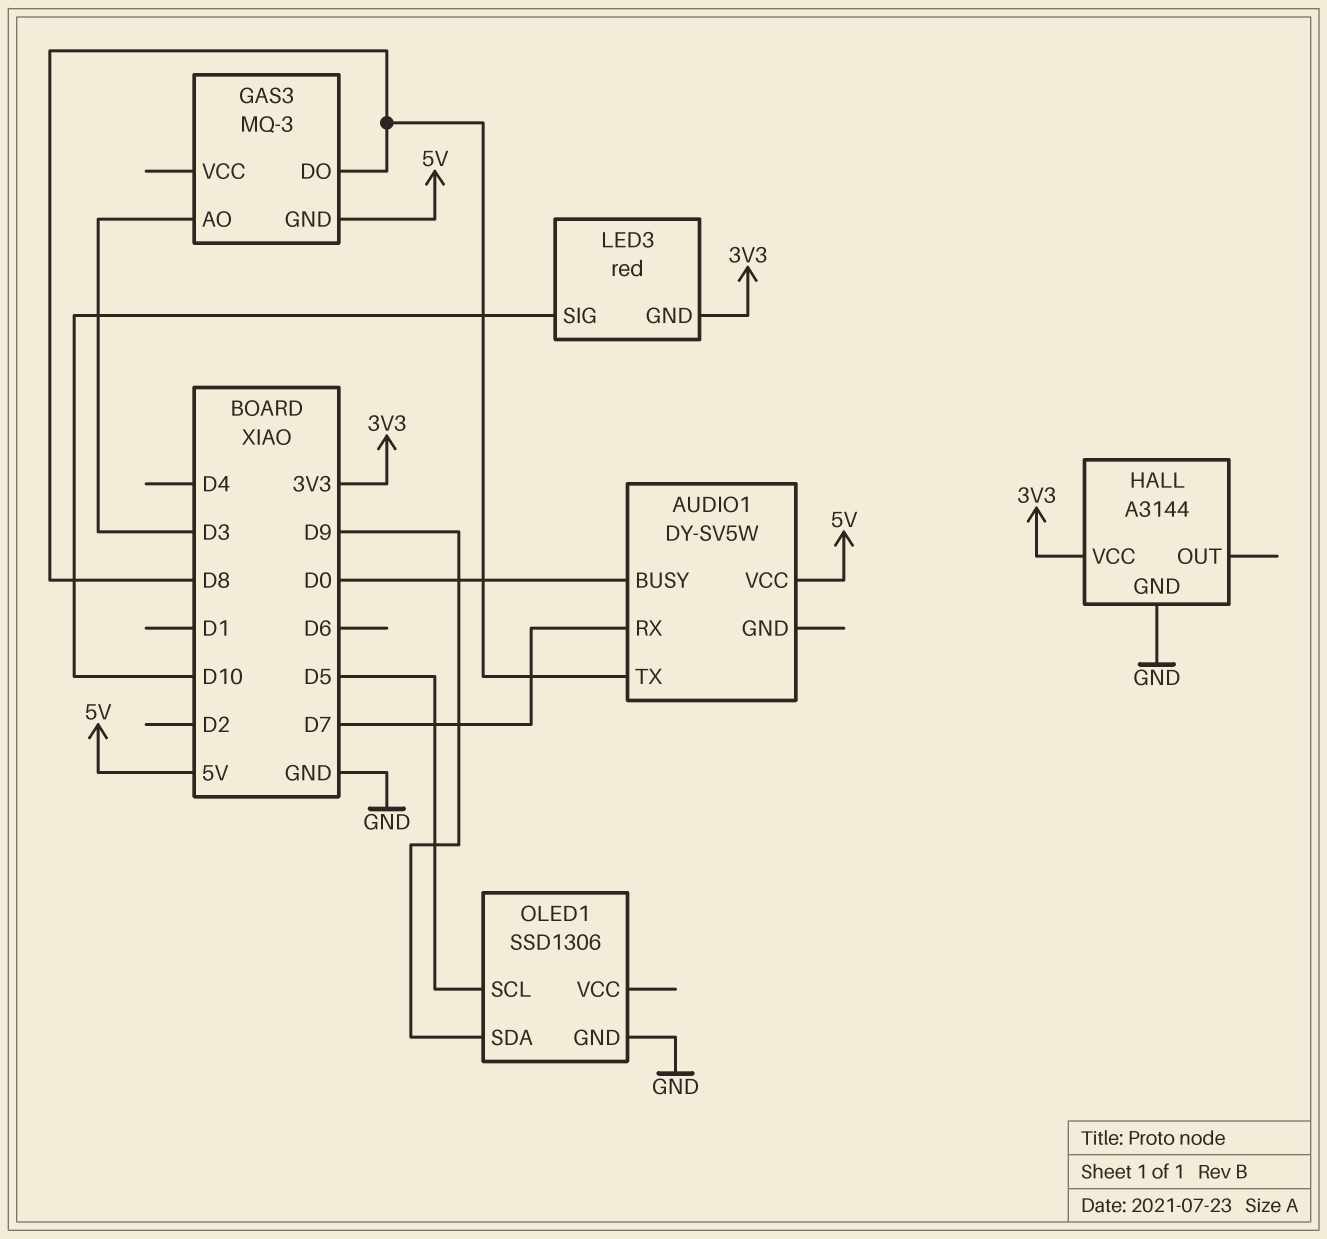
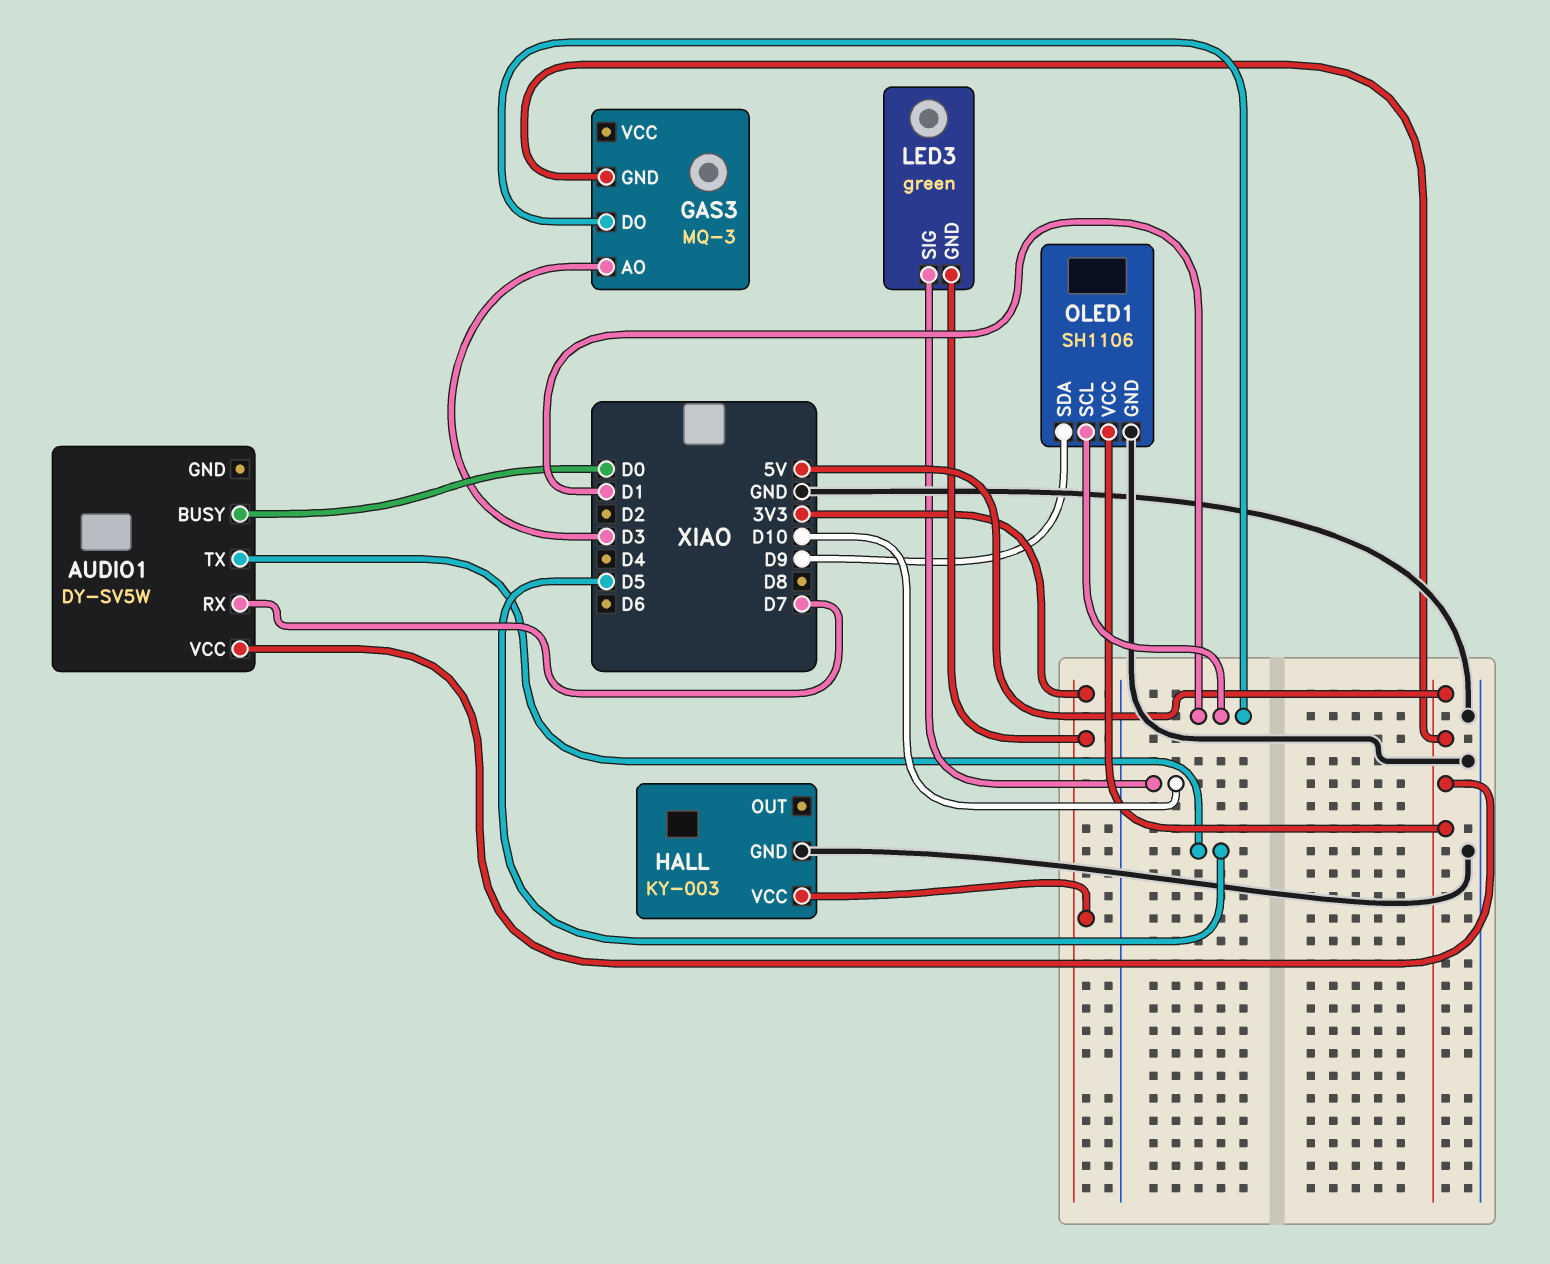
AUDIO1 pin TX: D8 -> D5
GAS3 pin DO: D8 -> D1
HALL: A3144 -> KY-003
LED3: red -> green
OLED1: SSD1306 -> SH1106
OLED1 pin SCL: D5 -> D1
OLED1 pin VCC: none -> 5V

